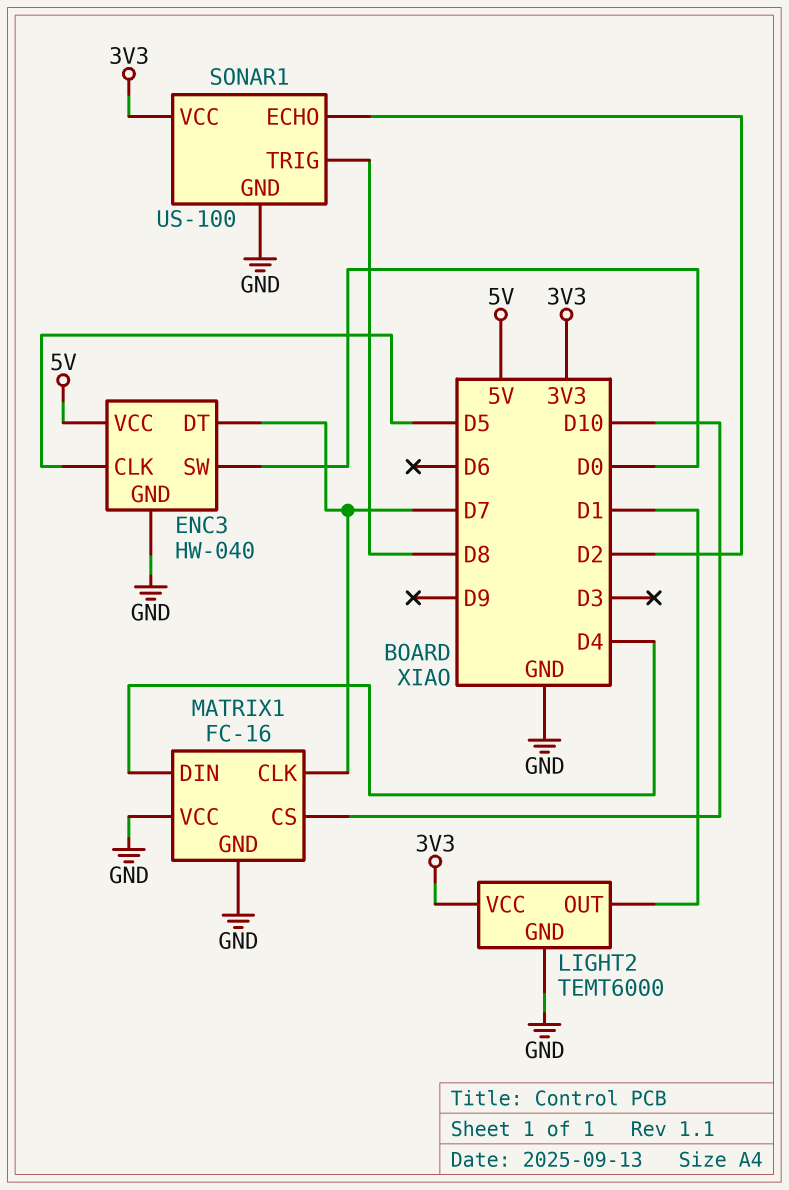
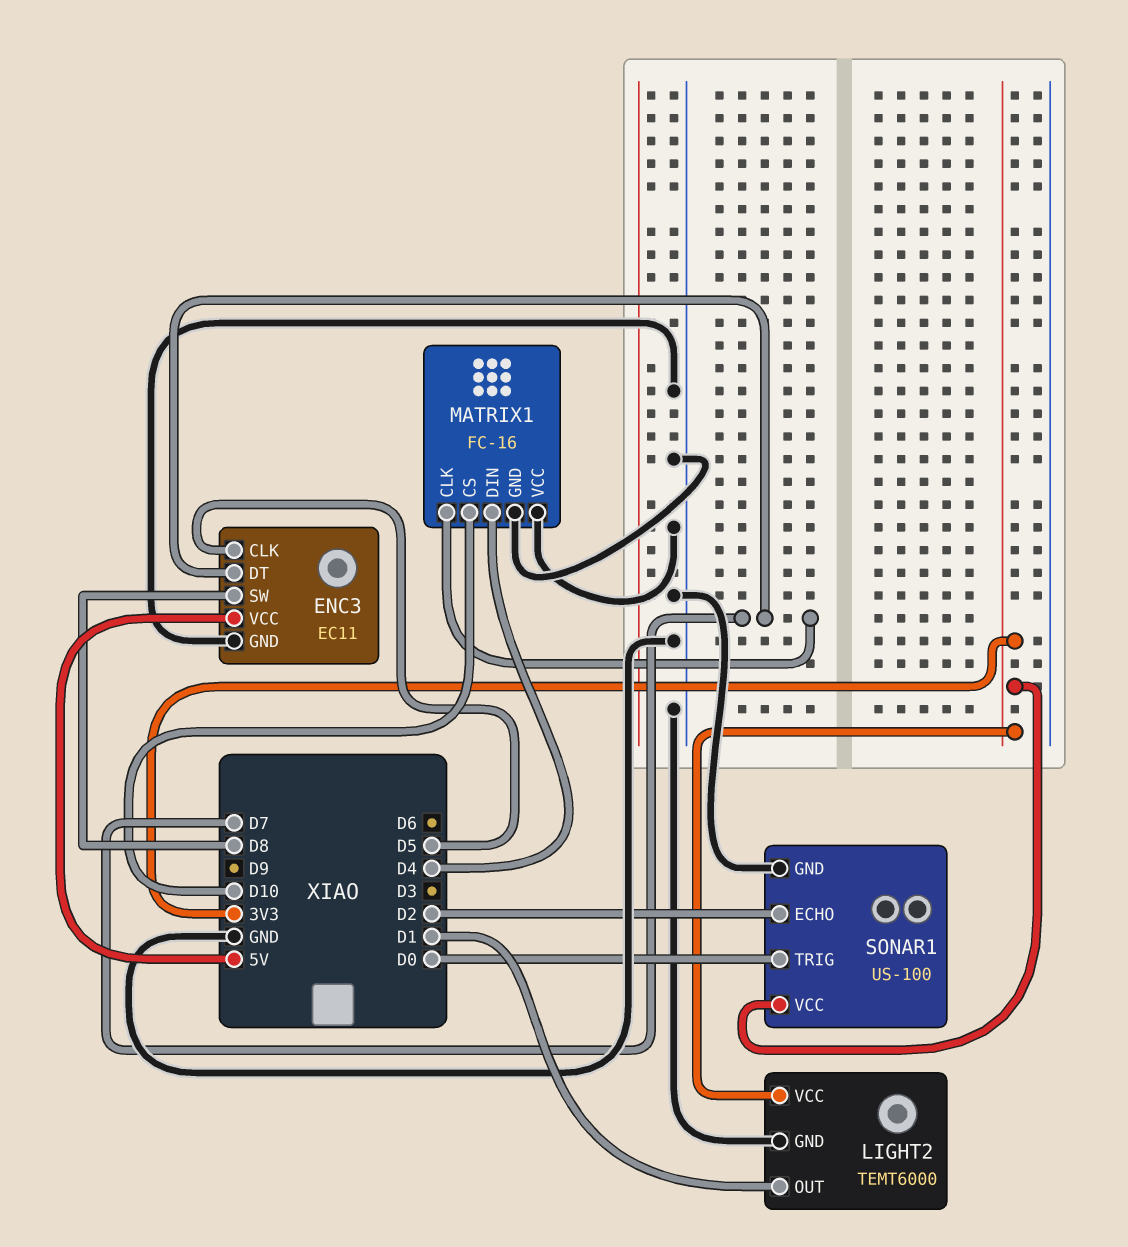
ENC3: HW-040 -> EC11
ENC3 pin SW: D0 -> D8
SONAR1 pin TRIG: D8 -> D0

